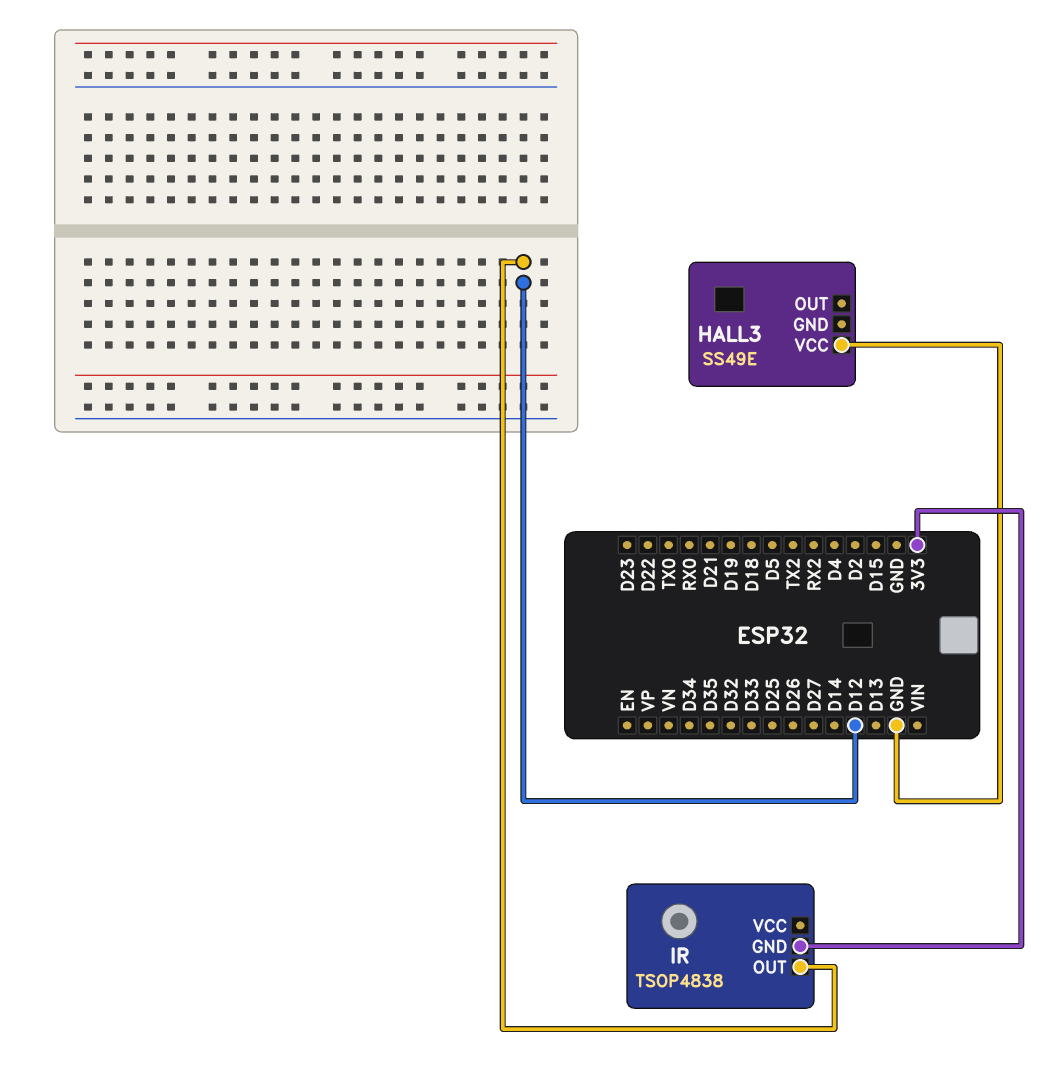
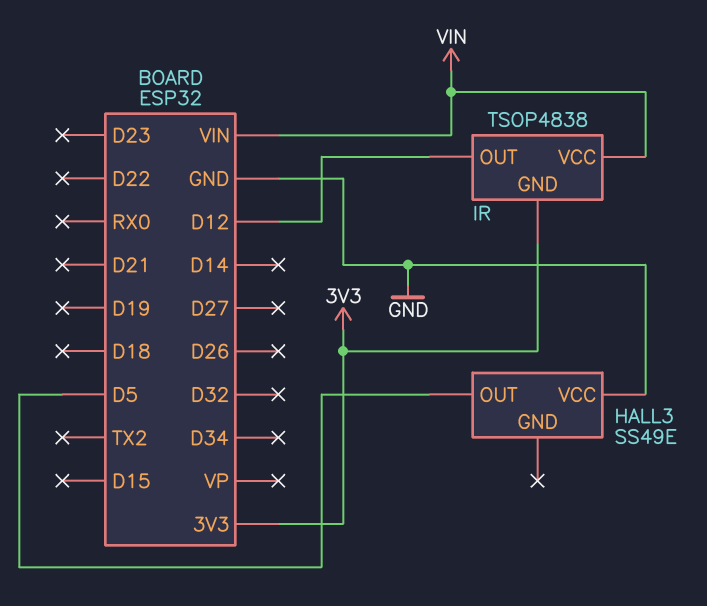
HALL3 pin OUT: none -> D5
IR pin VCC: none -> VIN

